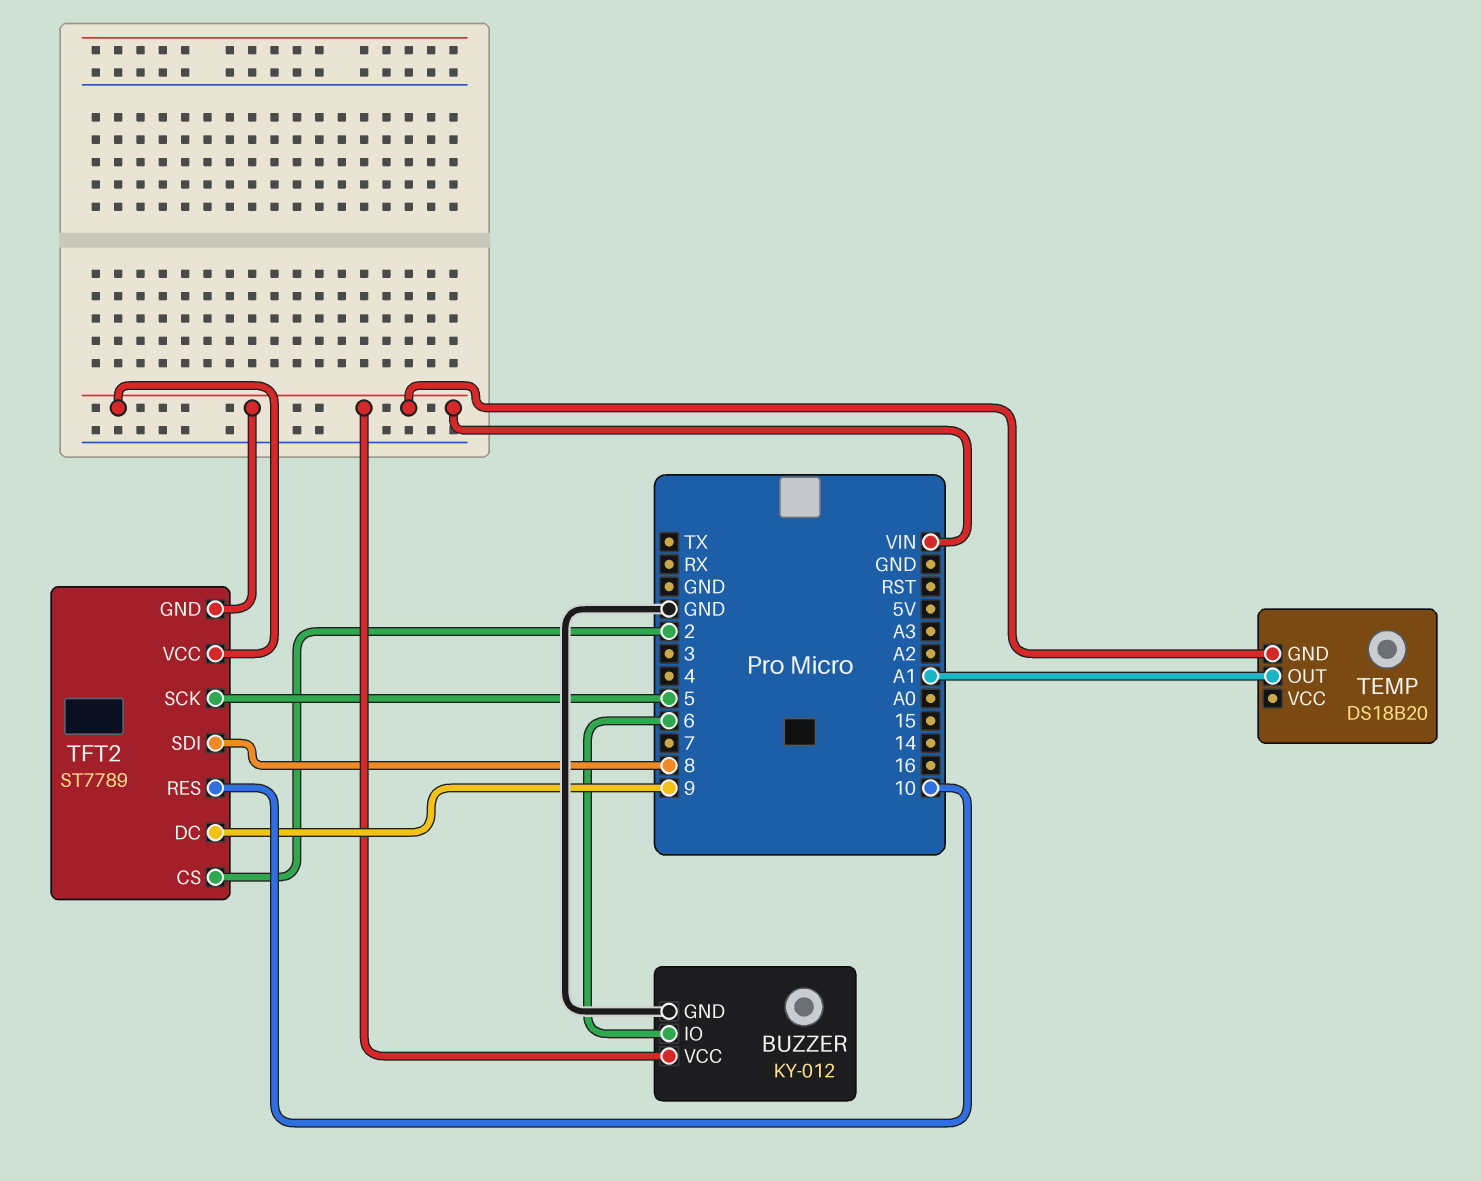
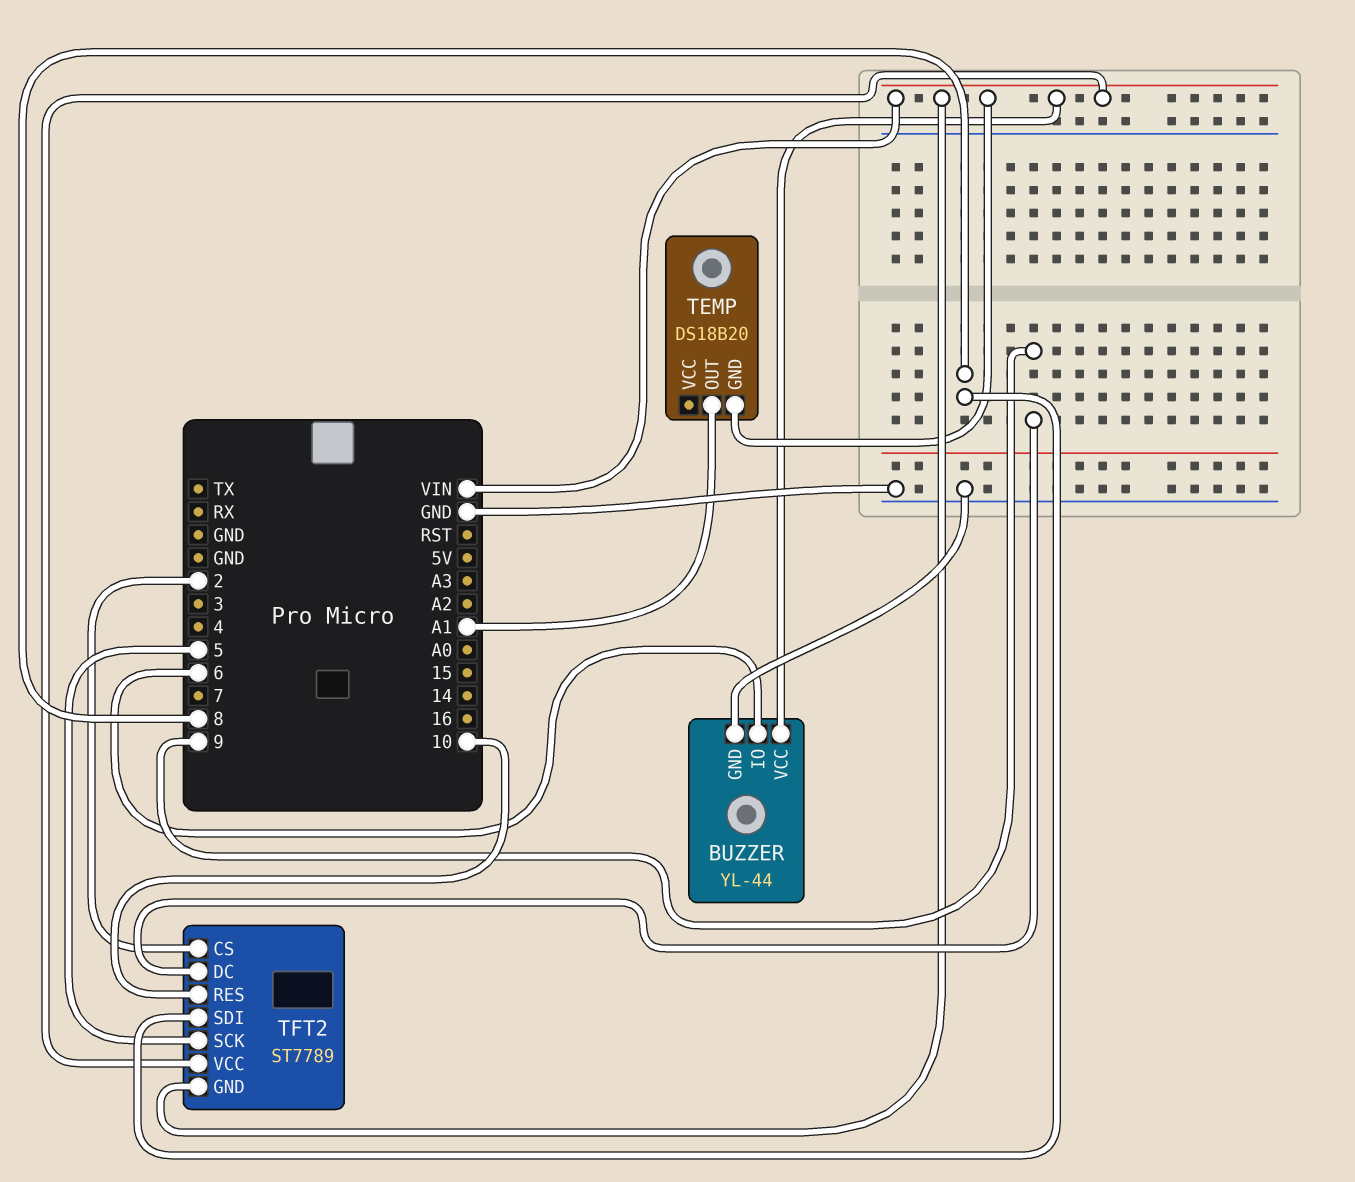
BUZZER: KY-012 -> YL-44

